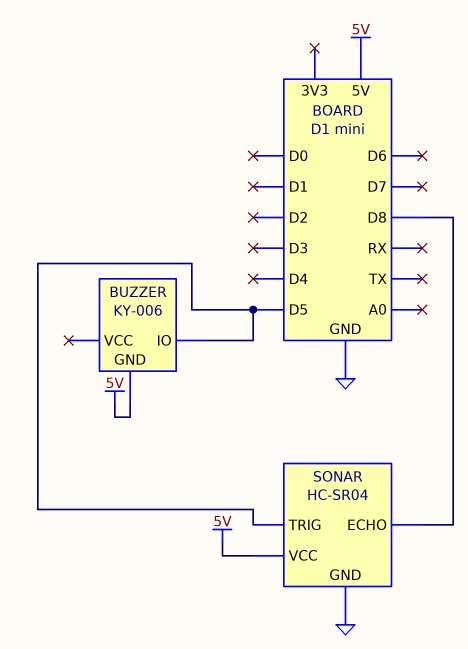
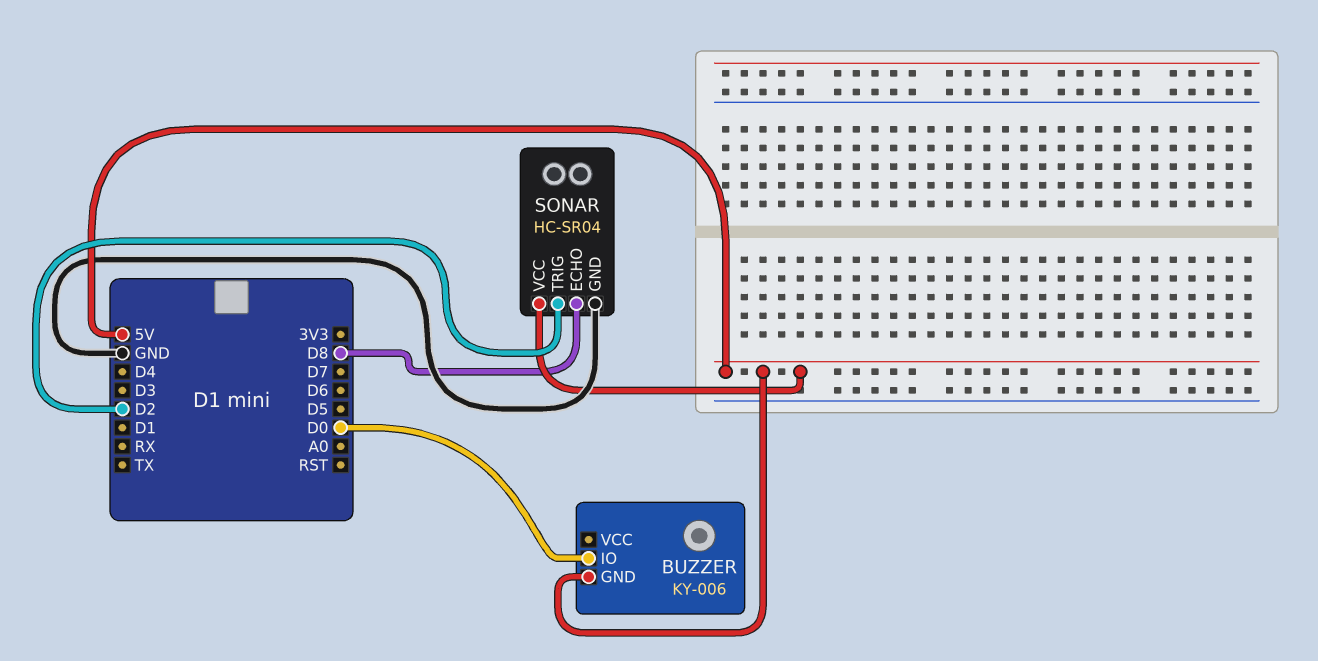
BUZZER pin IO: D5 -> D0
SONAR pin TRIG: D5 -> D2

